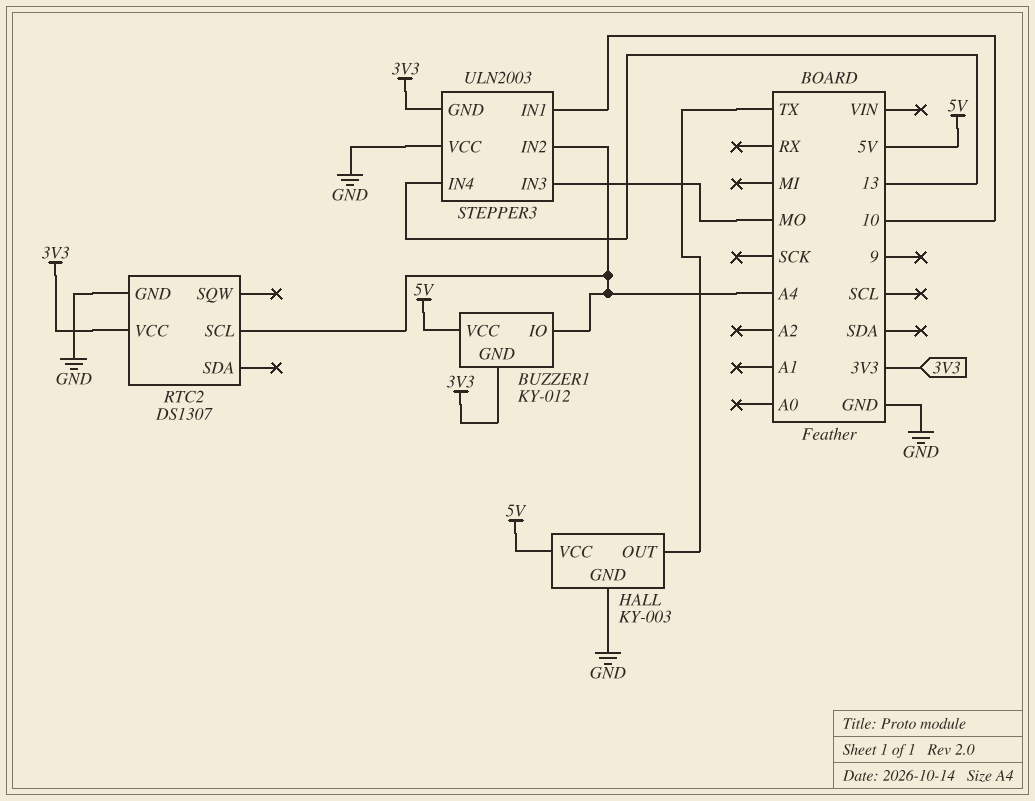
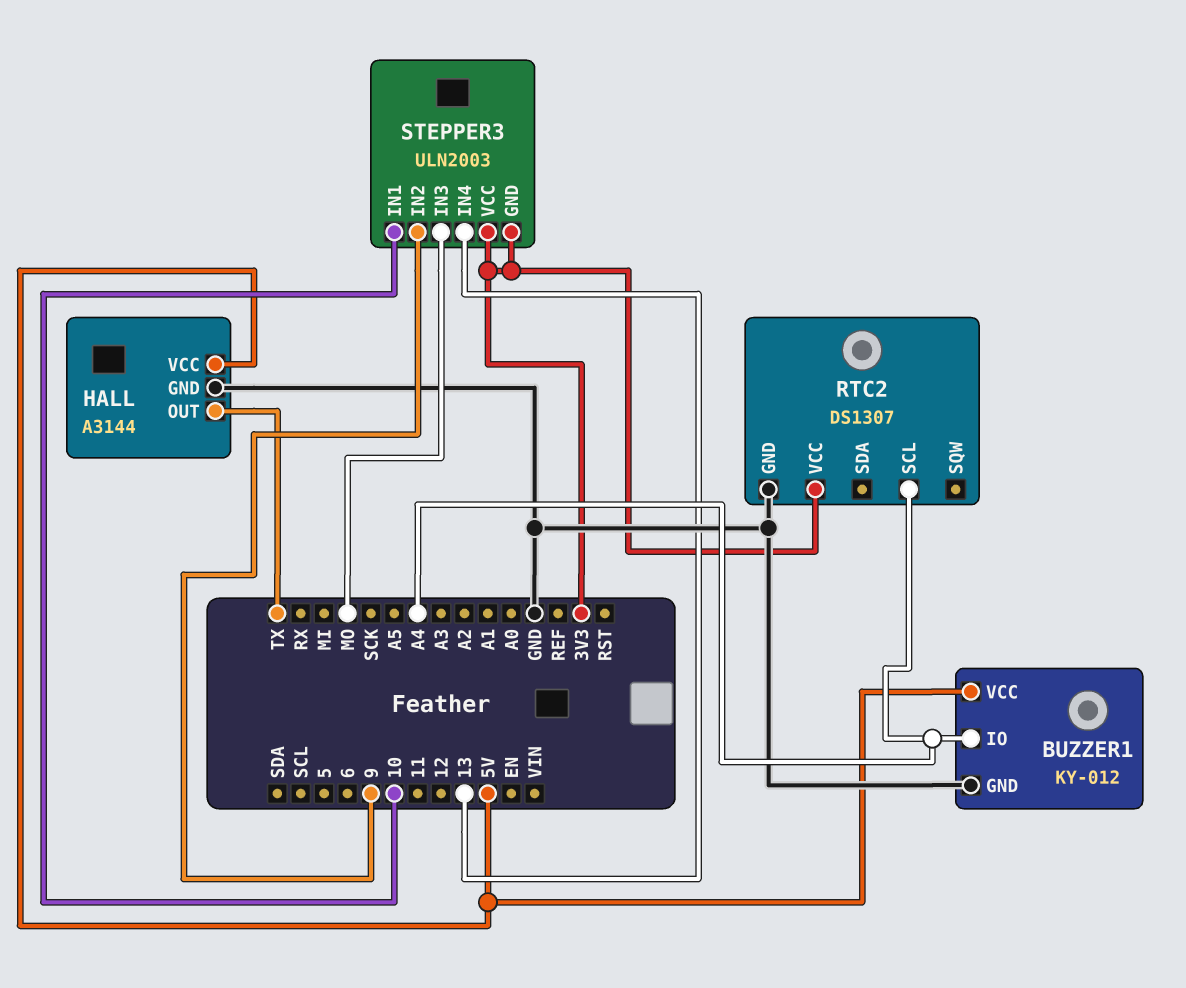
BUZZER1 pin GND: 3V3 -> GND
HALL: KY-003 -> A3144
STEPPER3 pin IN2: A4 -> 9
STEPPER3 pin VCC: GND -> 3V3

